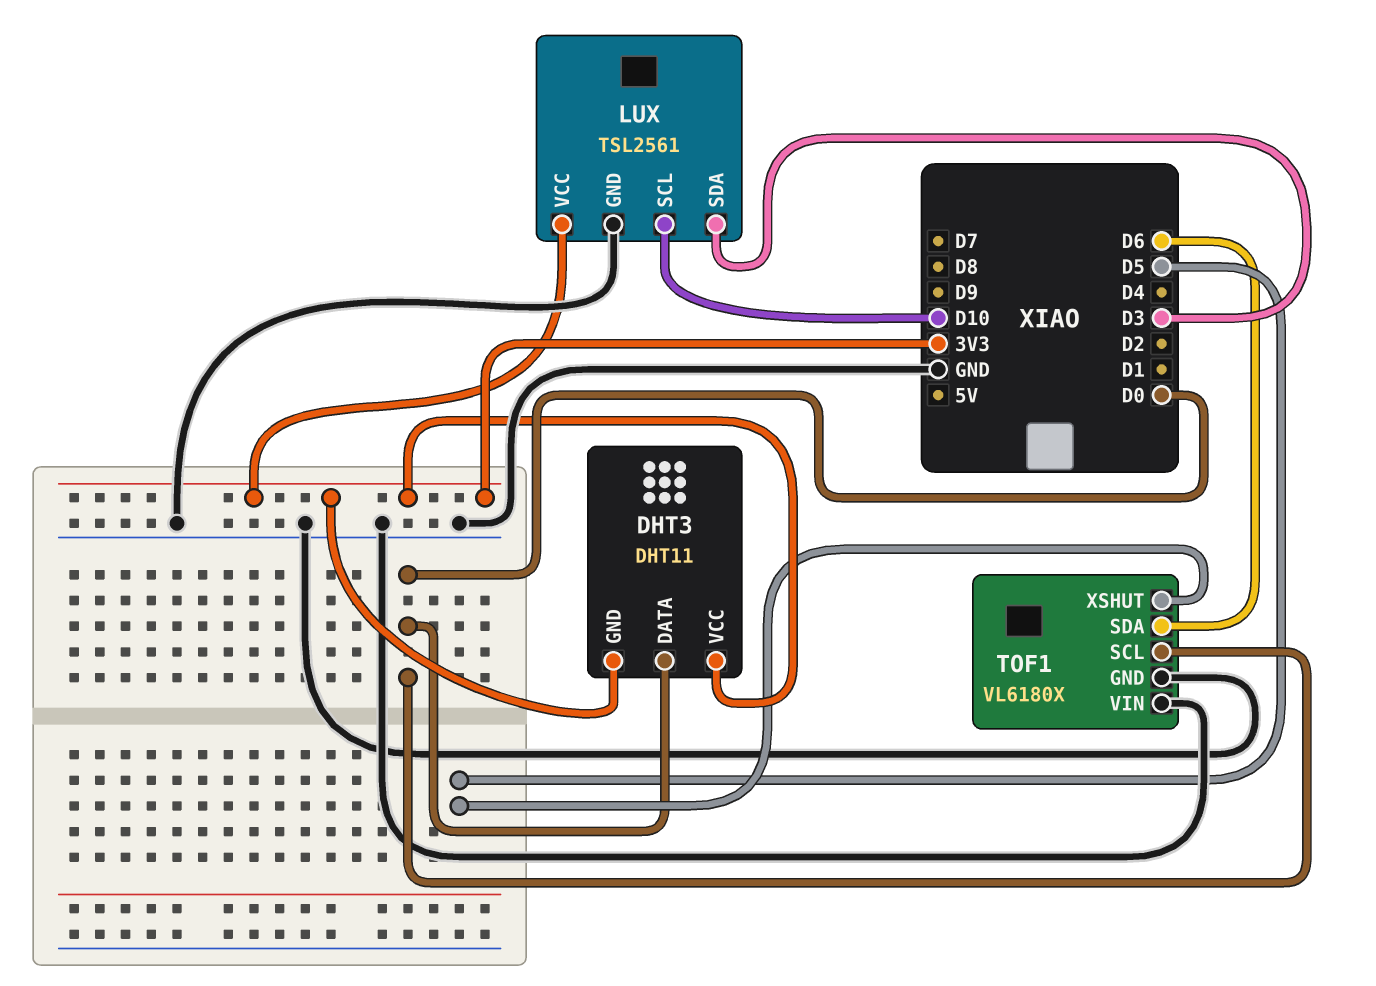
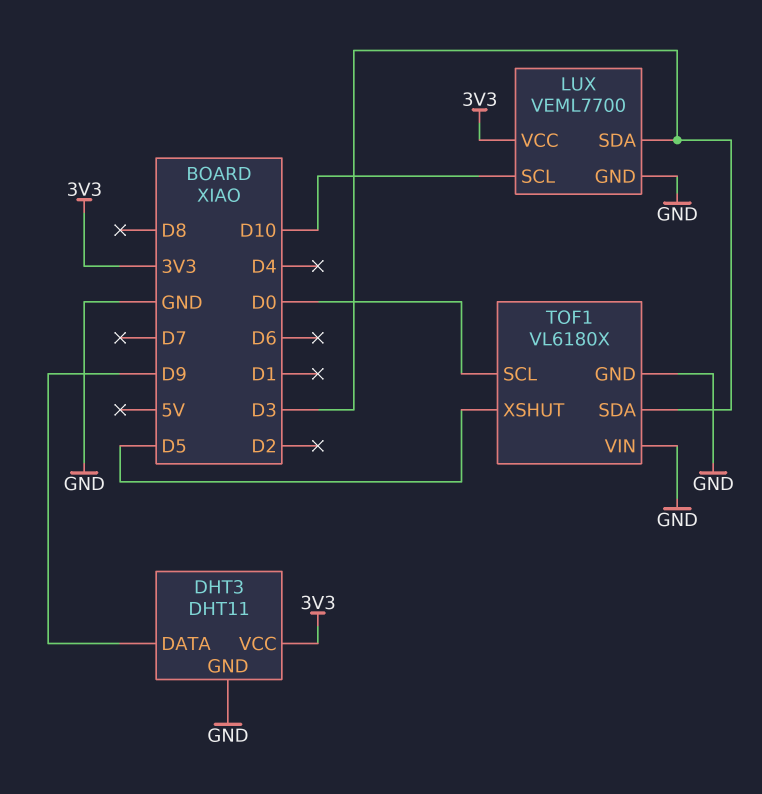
DHT3 pin DATA: D0 -> D9
DHT3 pin GND: 3V3 -> GND
LUX: TSL2561 -> VEML7700
TOF1 pin SDA: D6 -> D3

